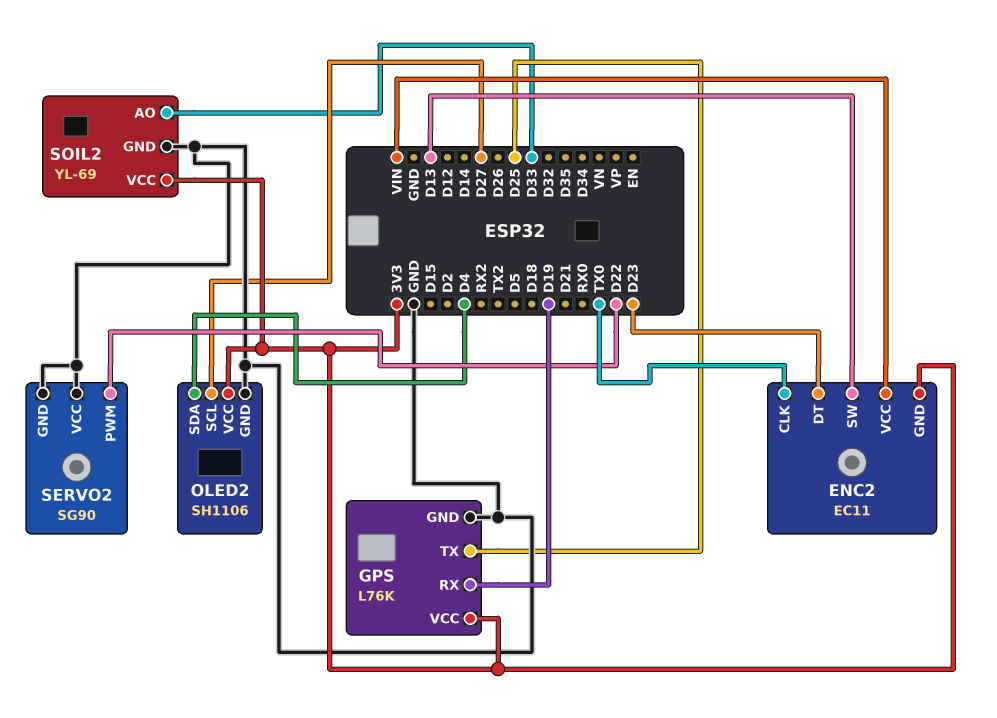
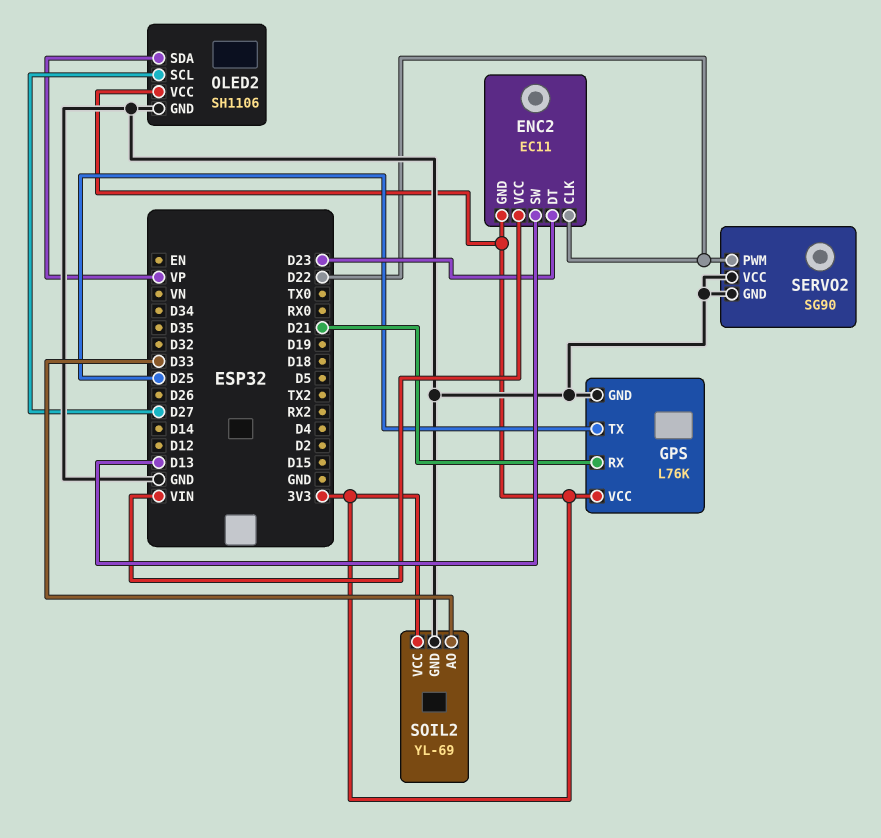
ENC2 pin CLK: TX0 -> D22
GPS pin RX: D19 -> D21
OLED2 pin SDA: D4 -> VP

